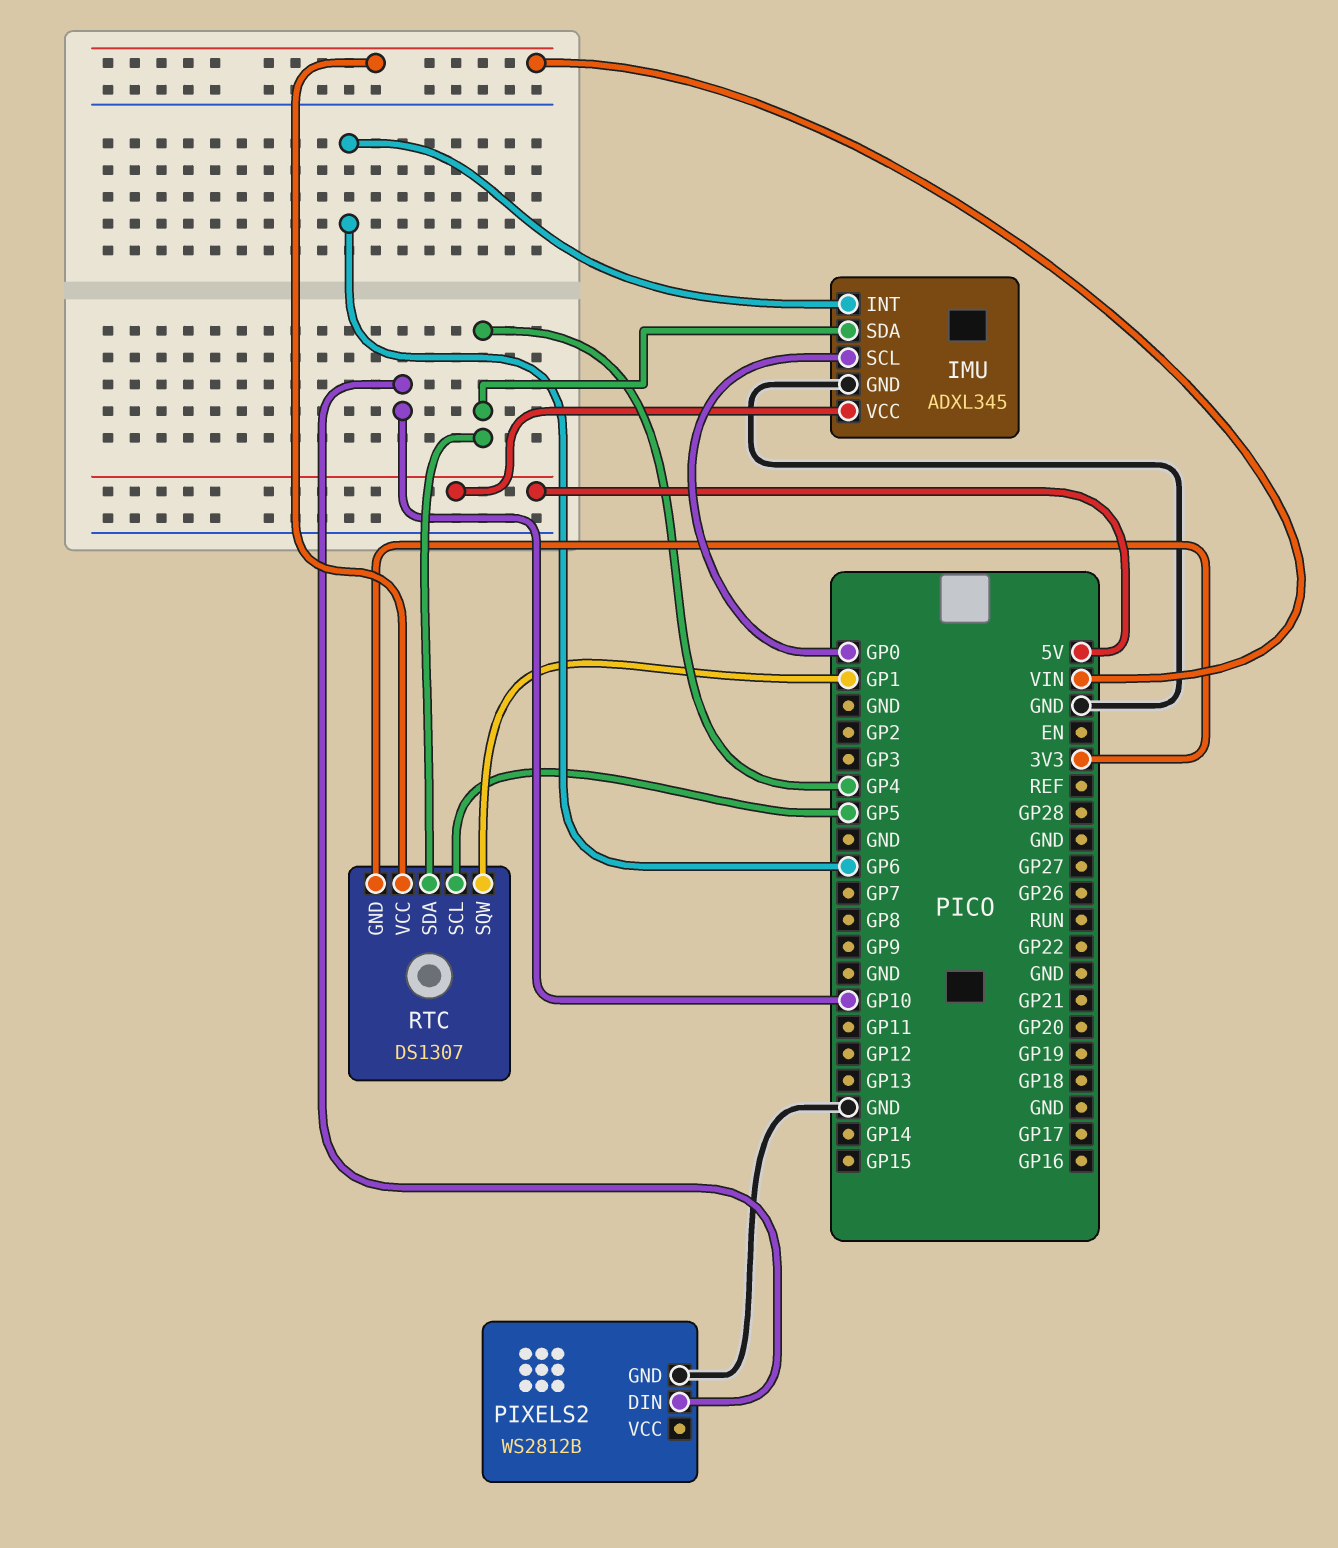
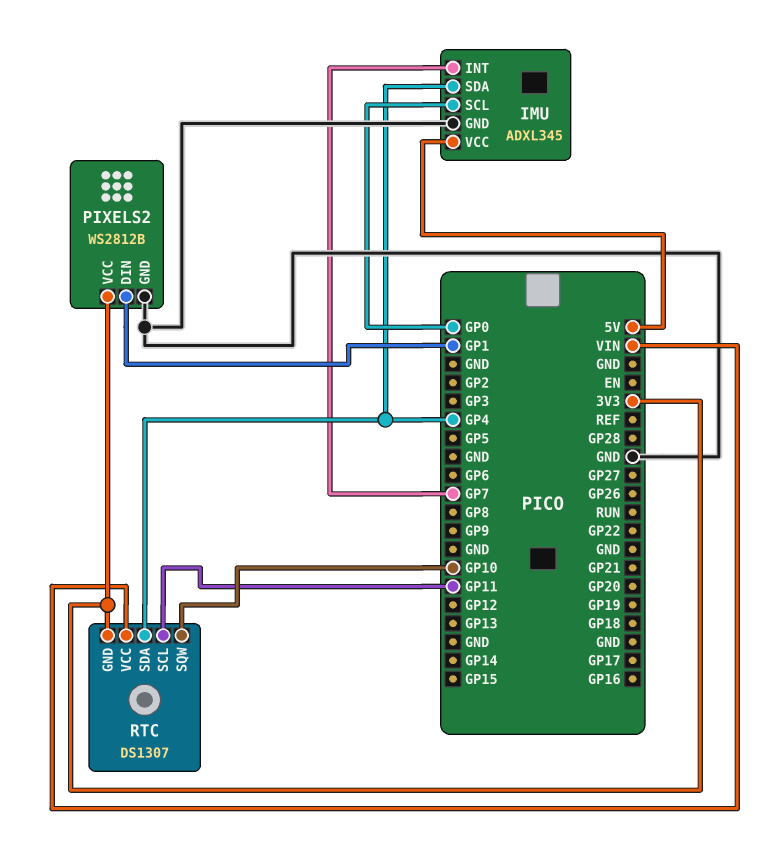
IMU pin INT: GP6 -> GP7
PIXELS2 pin DIN: GP10 -> GP1
PIXELS2 pin VCC: none -> 3V3
RTC pin SCL: GP5 -> GP11
RTC pin SQW: GP1 -> GP10

